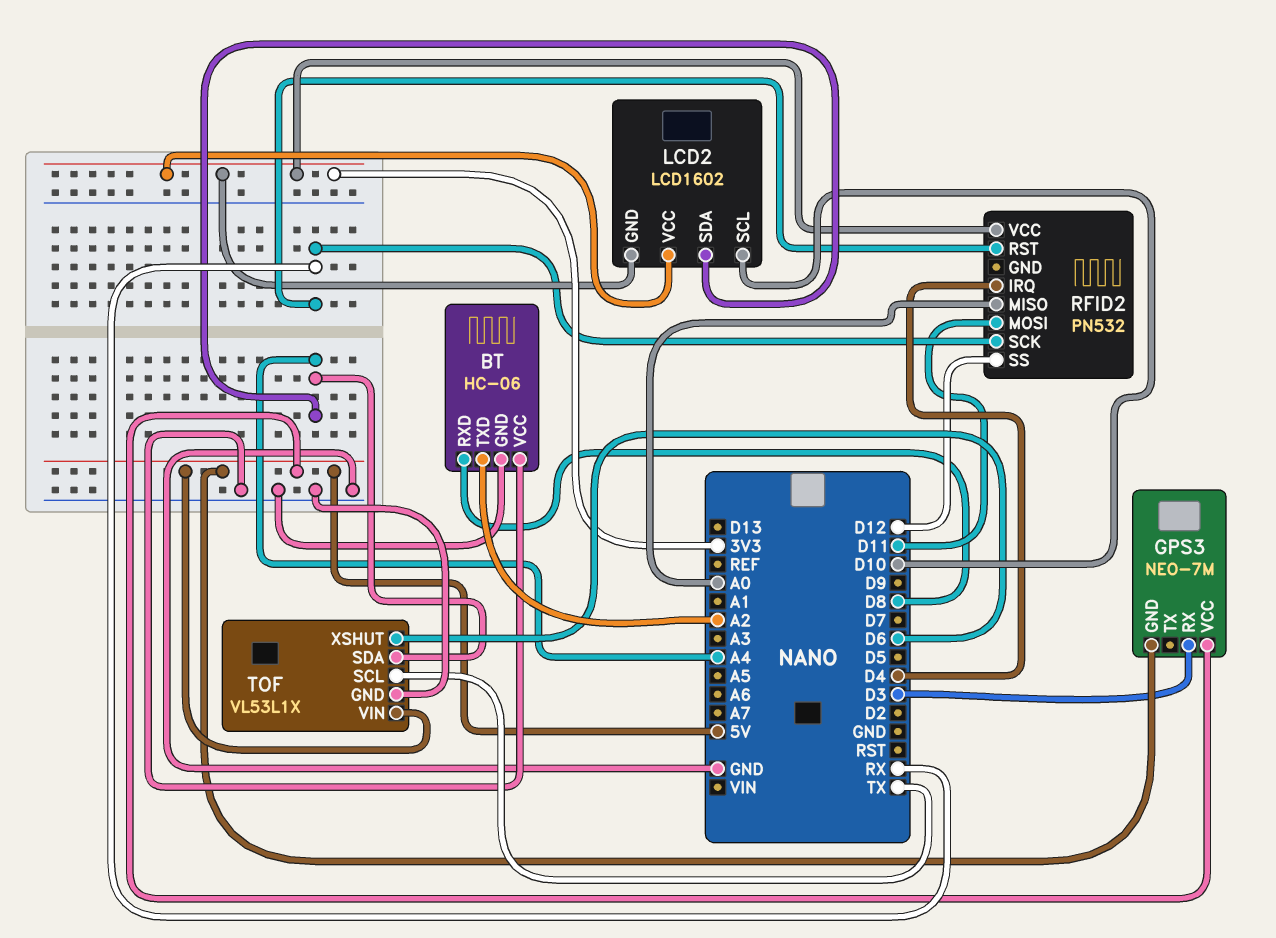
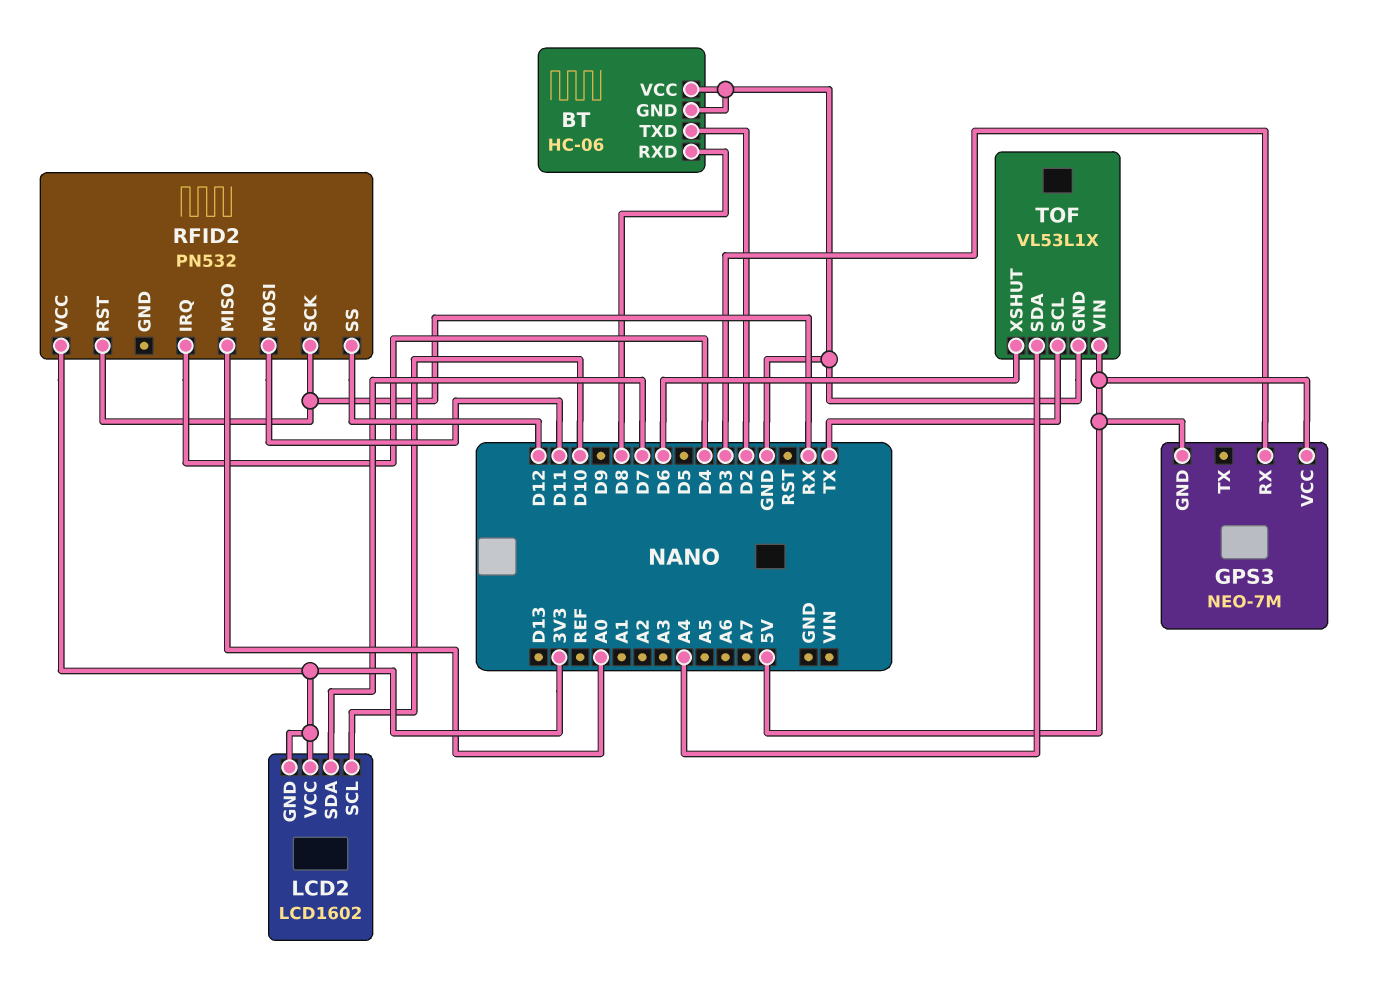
BT pin TXD: A2 -> D2
LCD2 pin SDA: A4 -> D7

